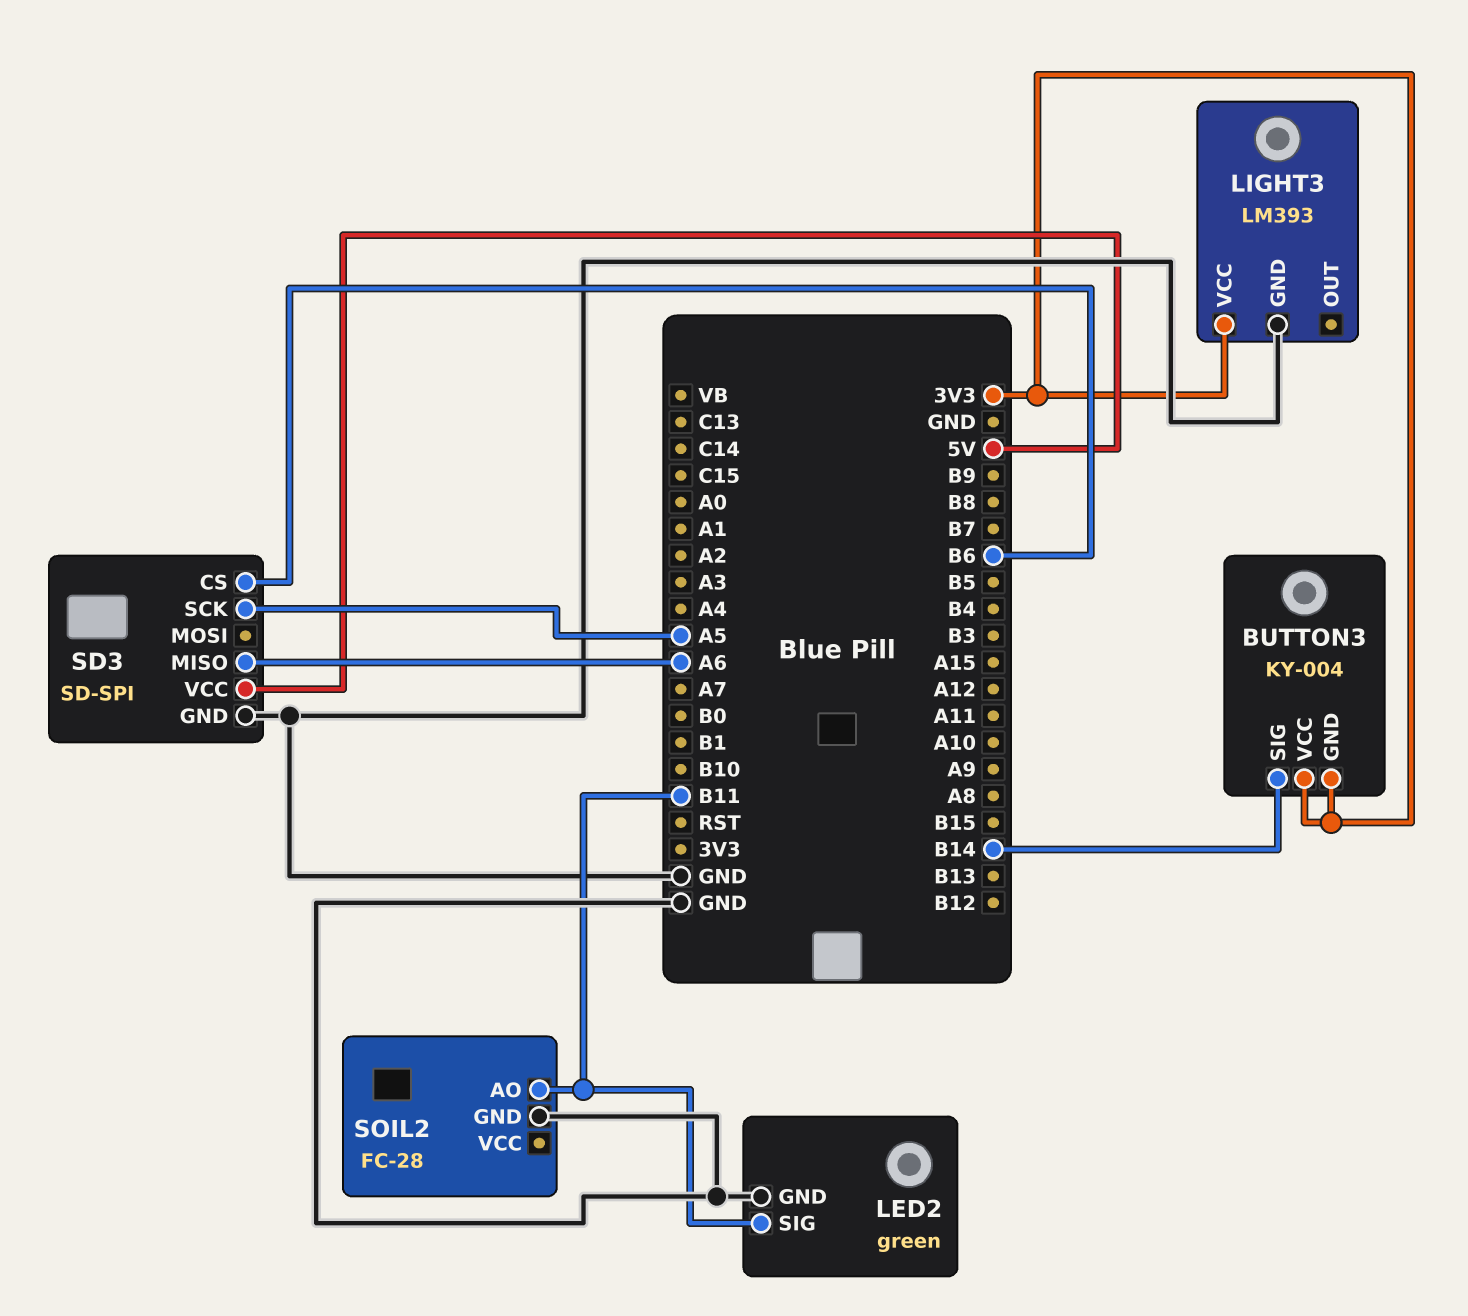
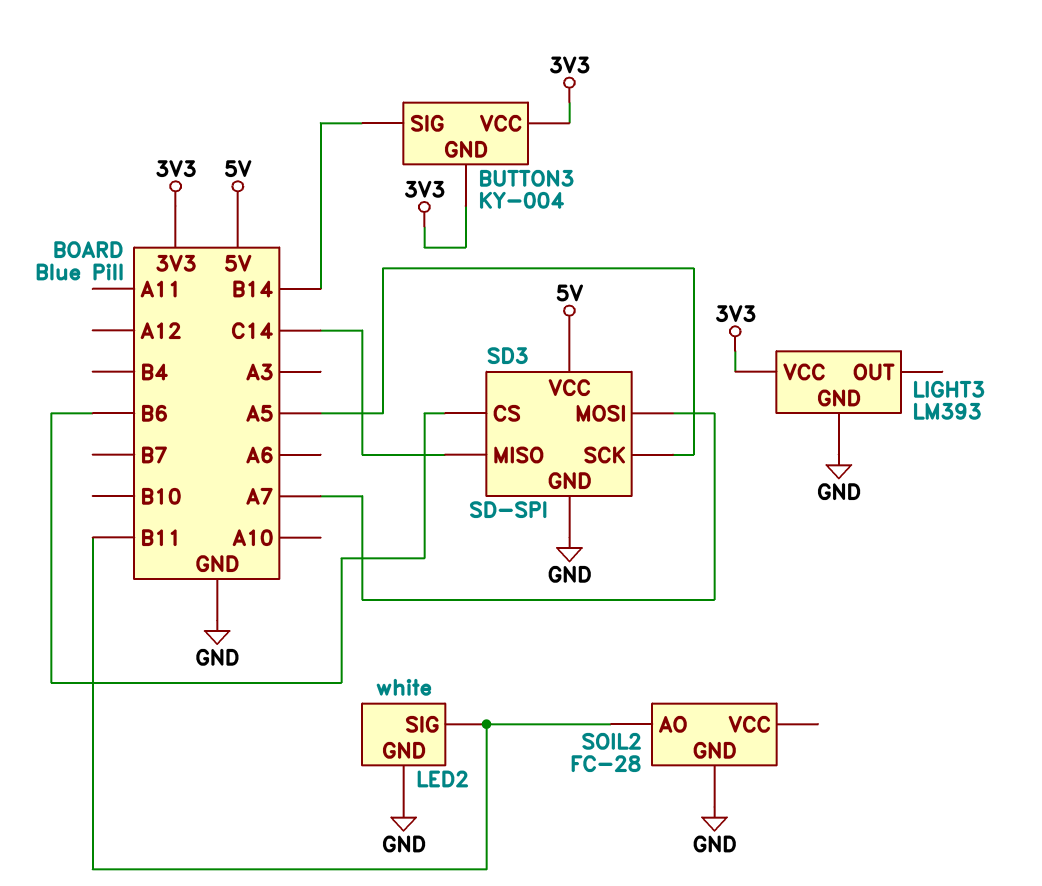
LED2: green -> white
SD3 pin MISO: A6 -> C14
SD3 pin MOSI: none -> A7

